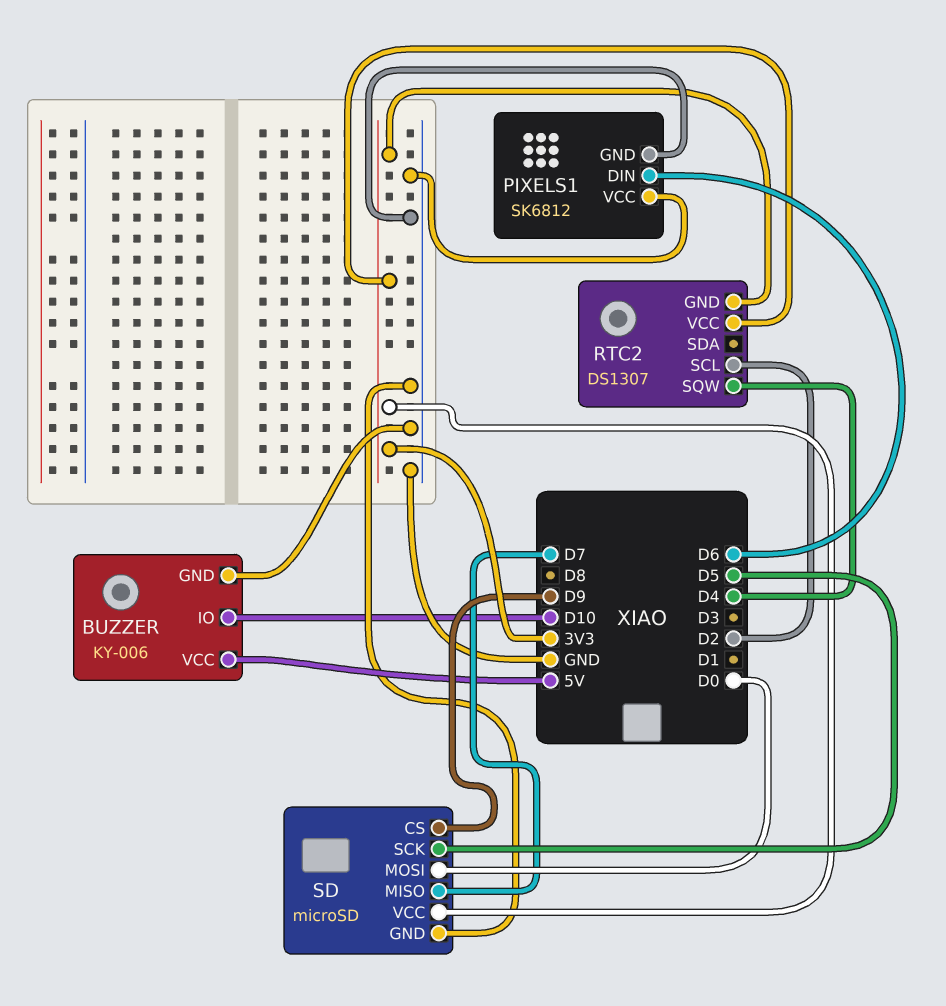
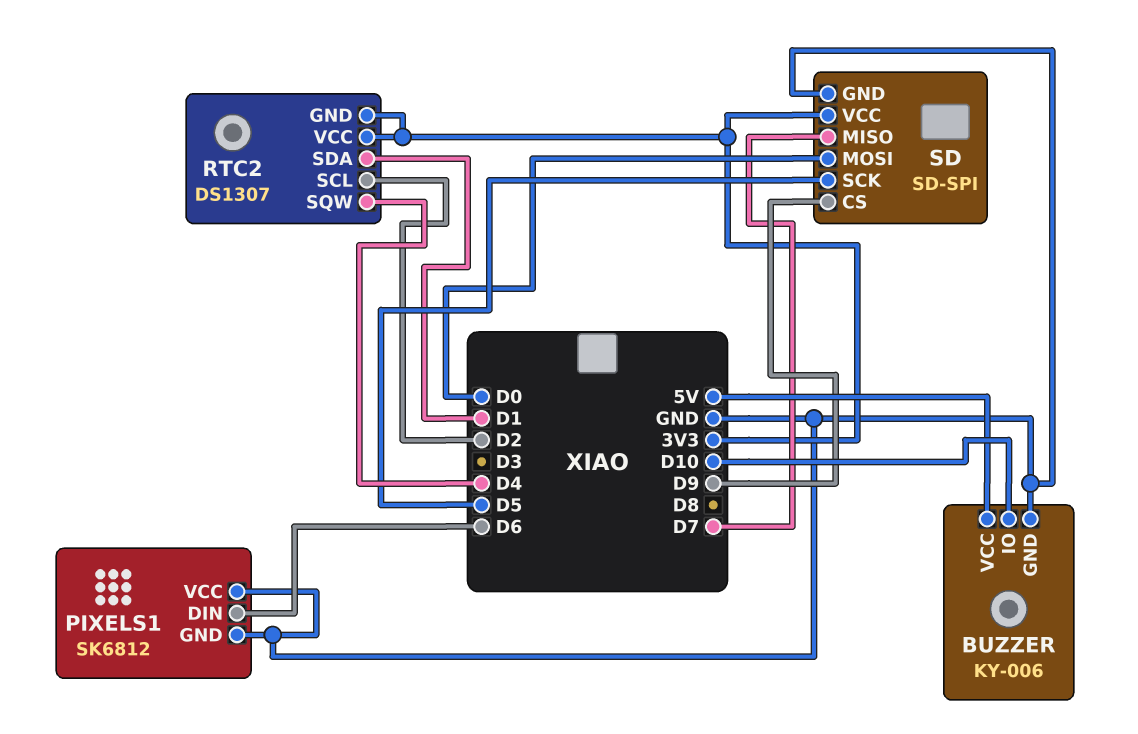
RTC2 pin SDA: none -> D1
SD: microSD -> SD-SPI

